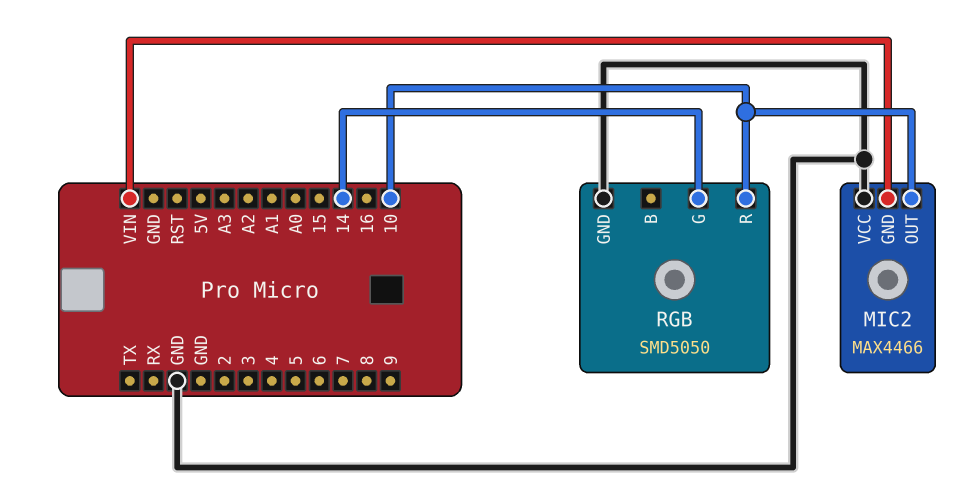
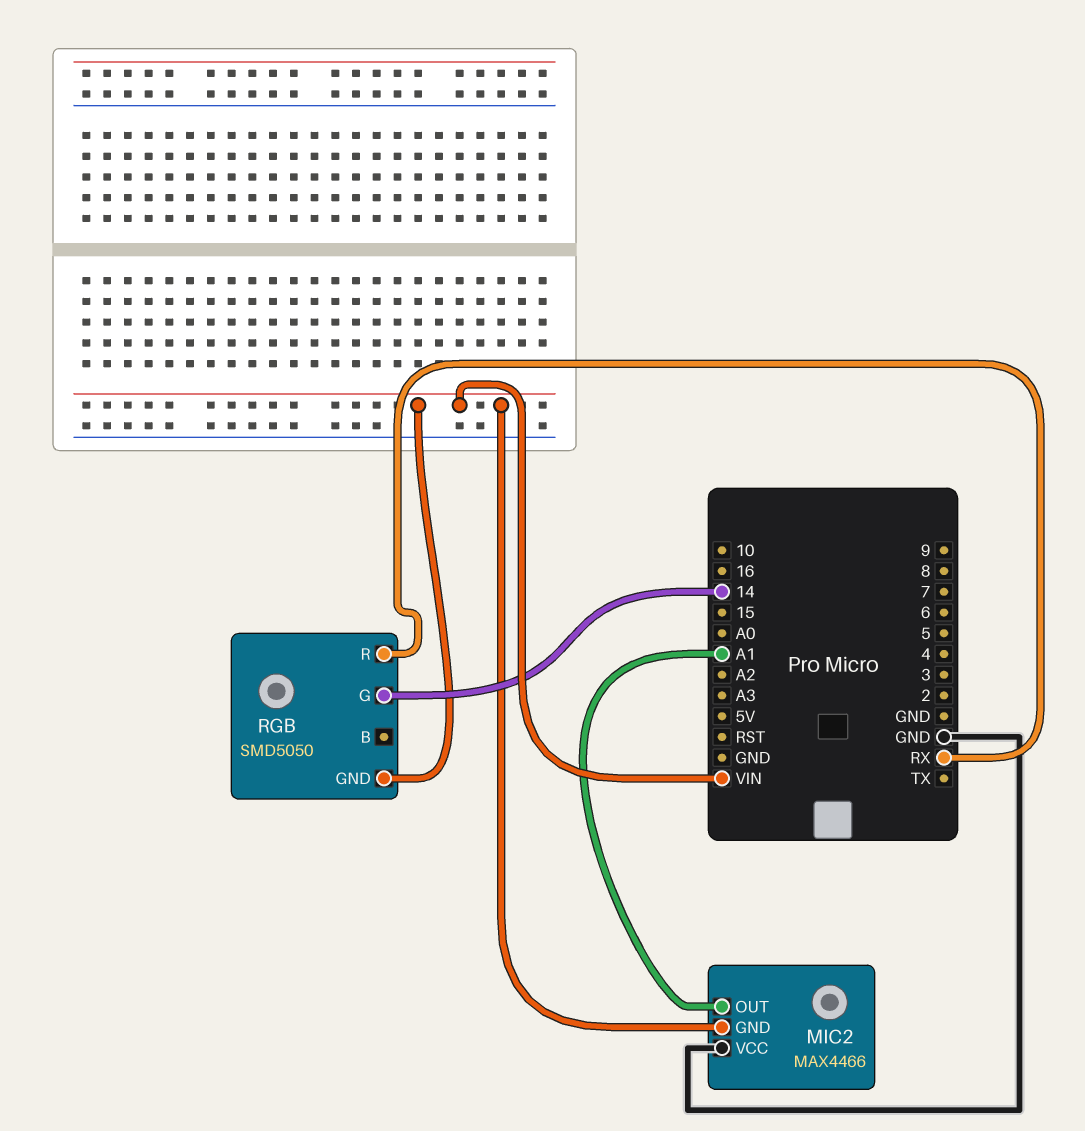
MIC2 pin OUT: 10 -> A1
RGB pin GND: GND -> VIN
RGB pin R: 10 -> RX

